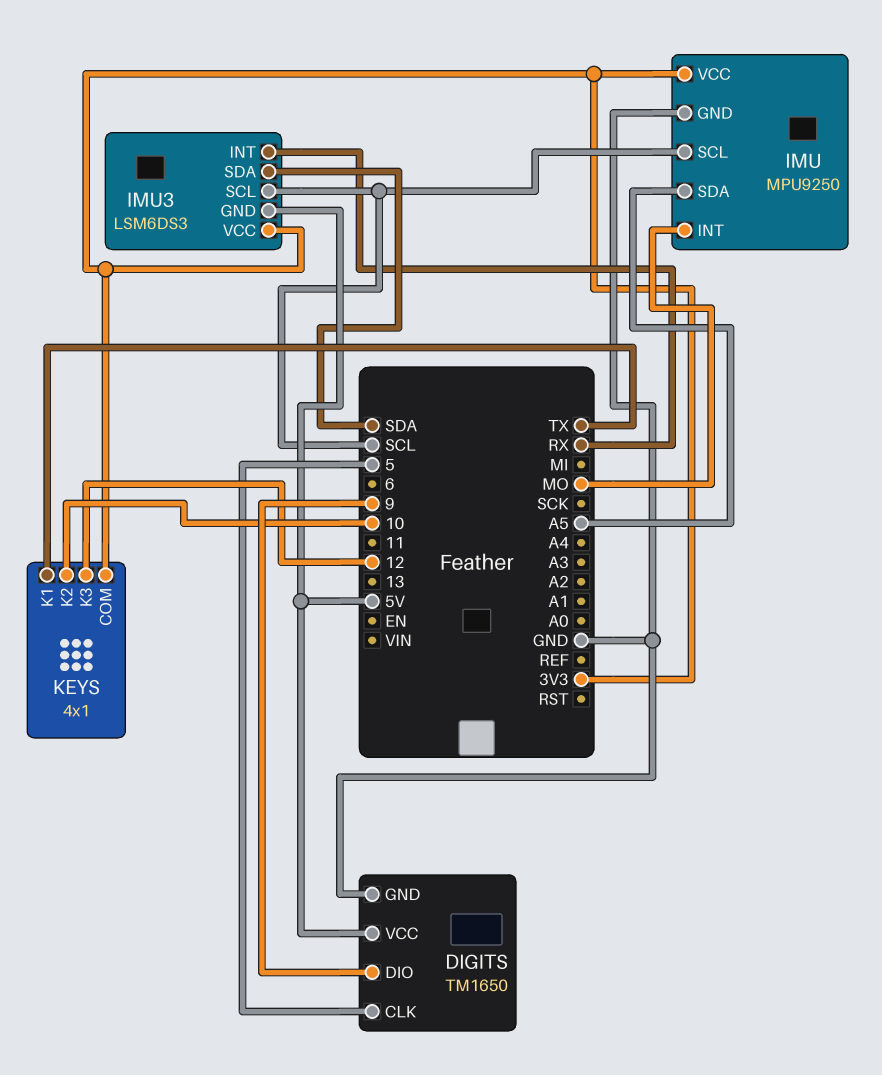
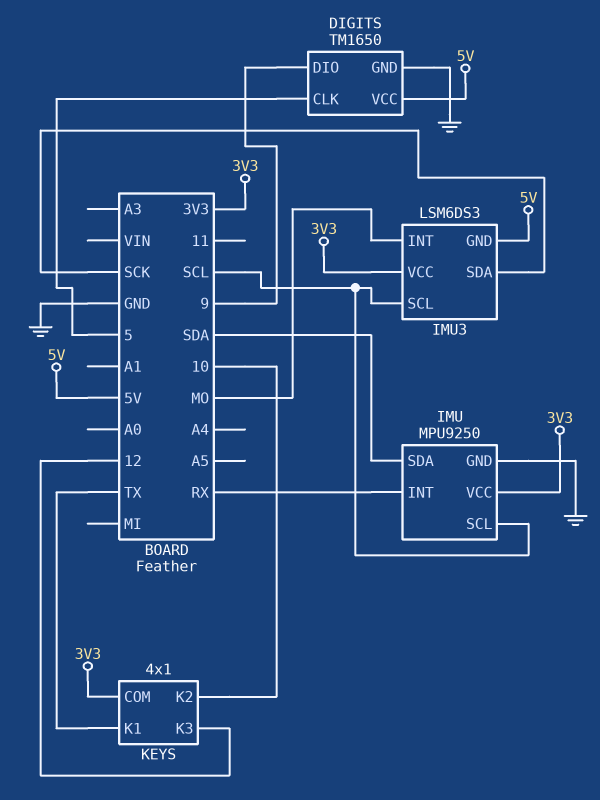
IMU pin INT: MO -> RX
IMU pin SDA: A5 -> SDA
IMU3 pin INT: RX -> MO
IMU3 pin SDA: SDA -> SCK

